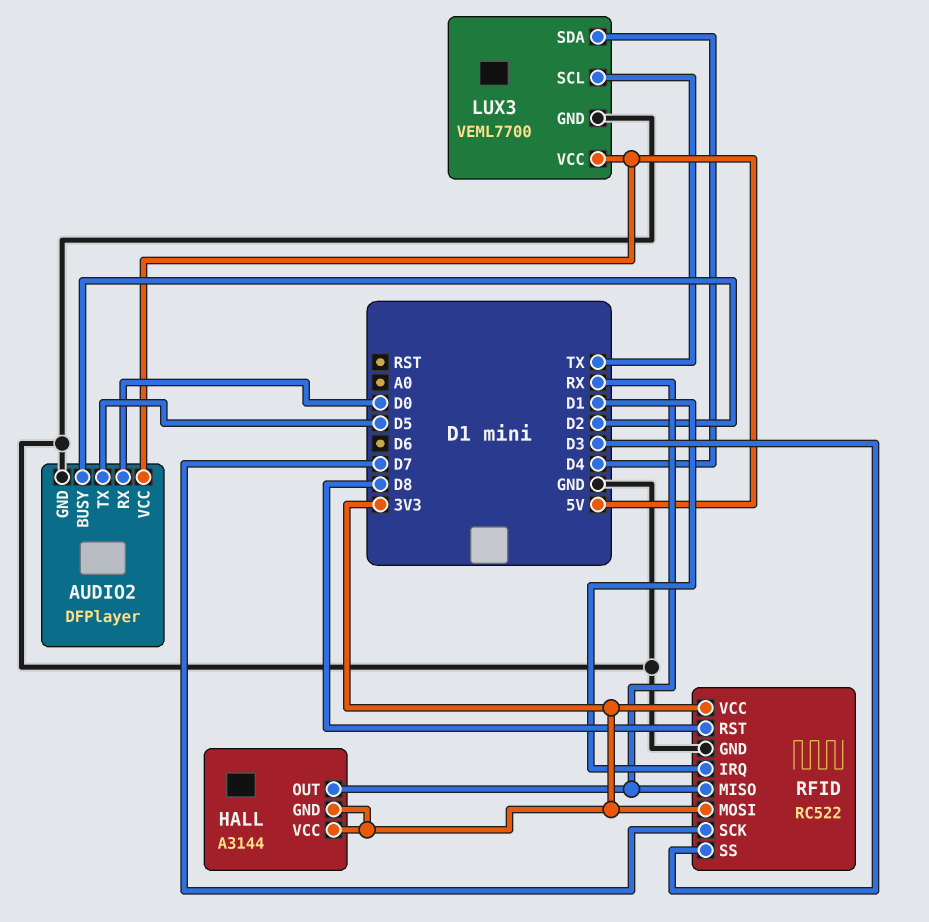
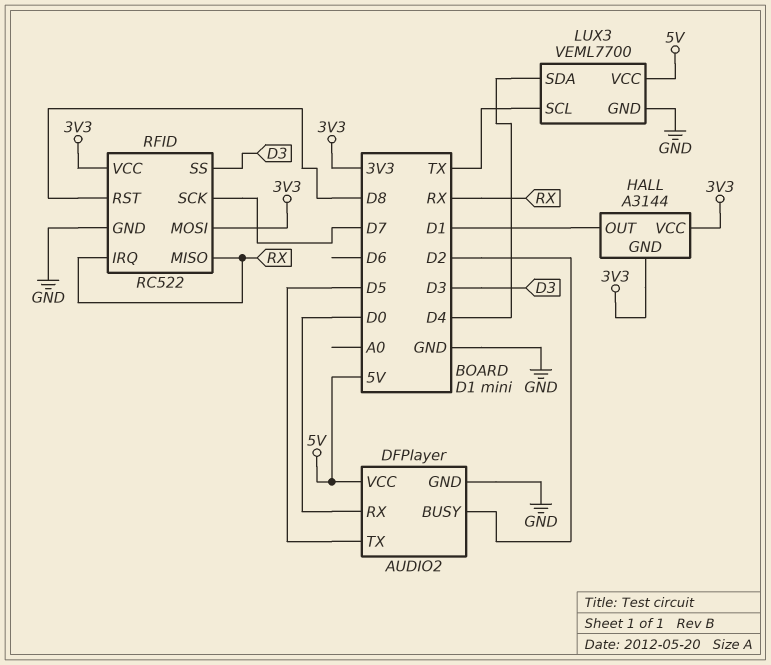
HALL pin OUT: RX -> D1
RFID pin IRQ: D1 -> RX

